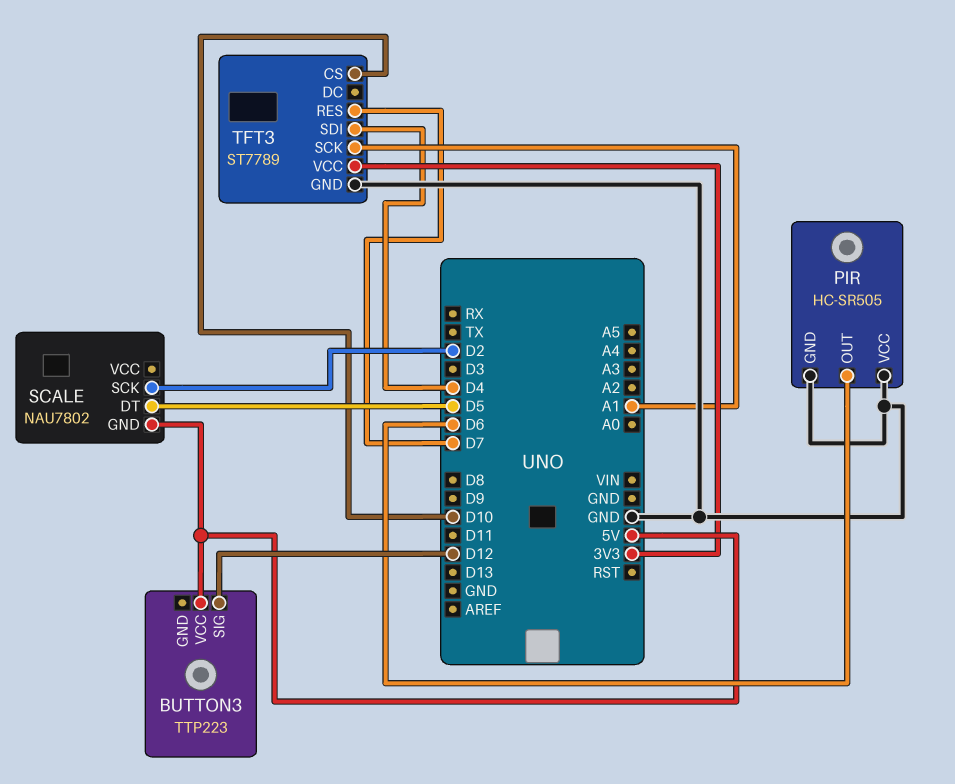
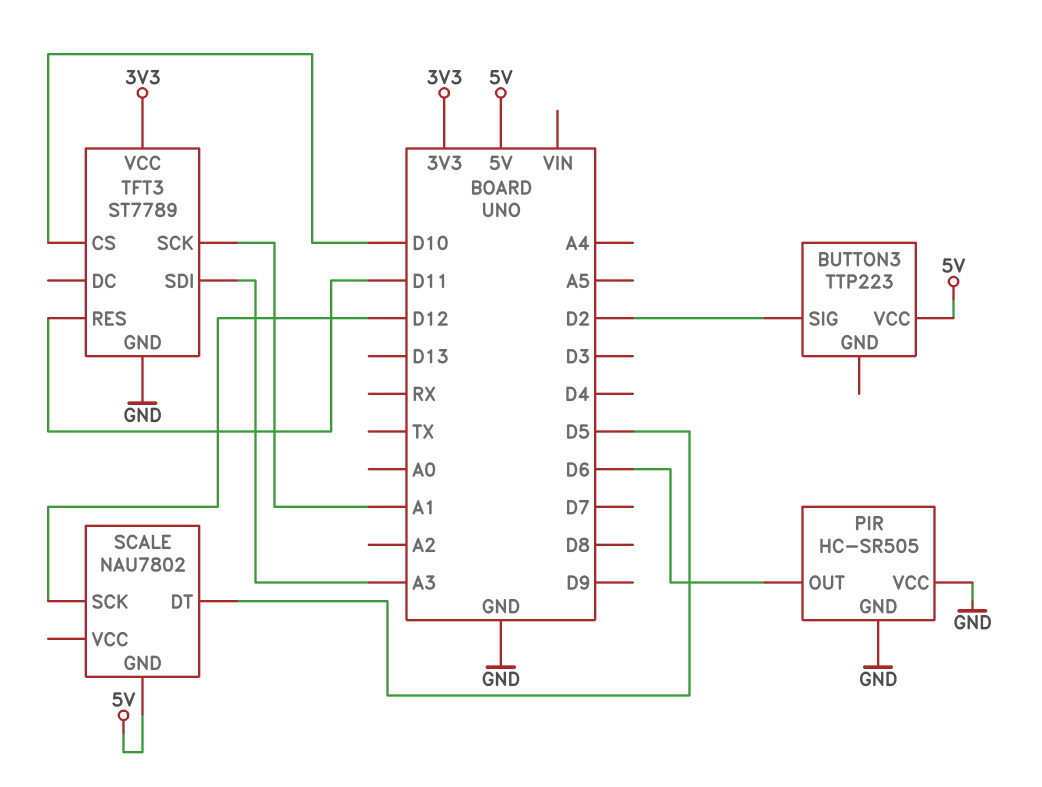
BUTTON3 pin SIG: D12 -> D2
SCALE pin SCK: D2 -> D12
TFT3 pin RES: D7 -> D11
TFT3 pin SDI: D4 -> A3

